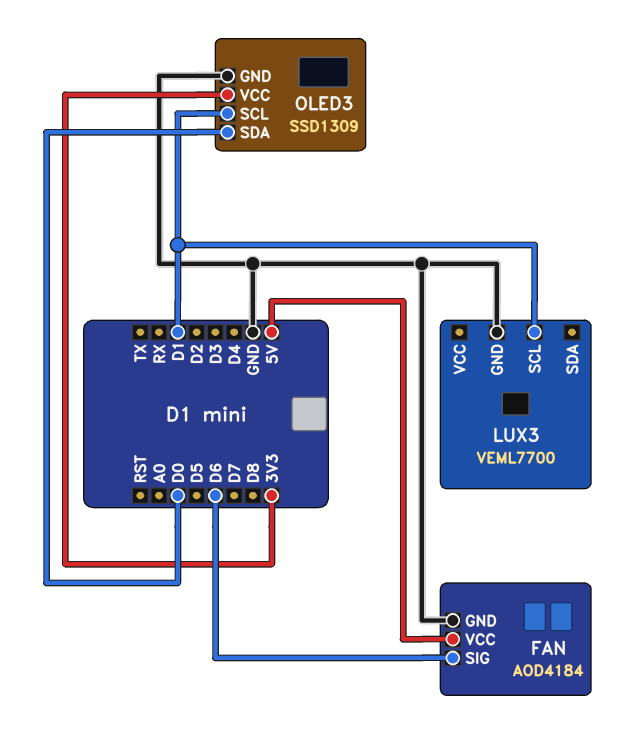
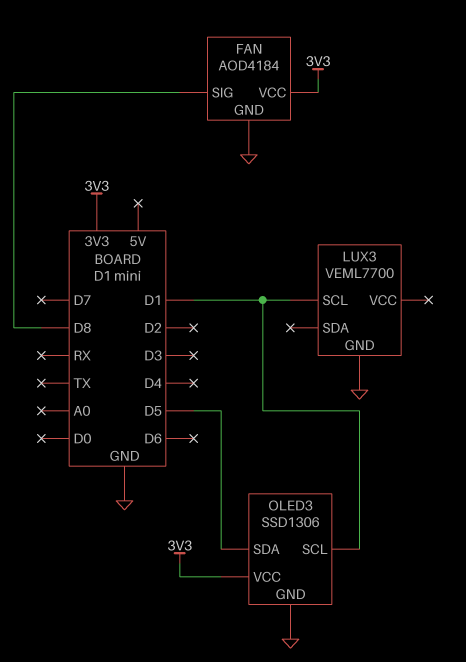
FAN pin SIG: D6 -> D8
FAN pin VCC: 5V -> 3V3
OLED3: SSD1309 -> SSD1306
OLED3 pin SDA: D0 -> D5

